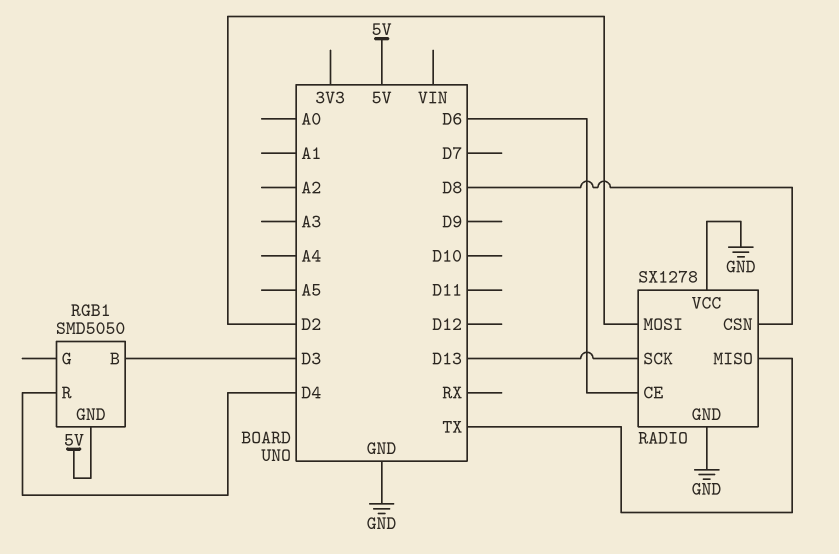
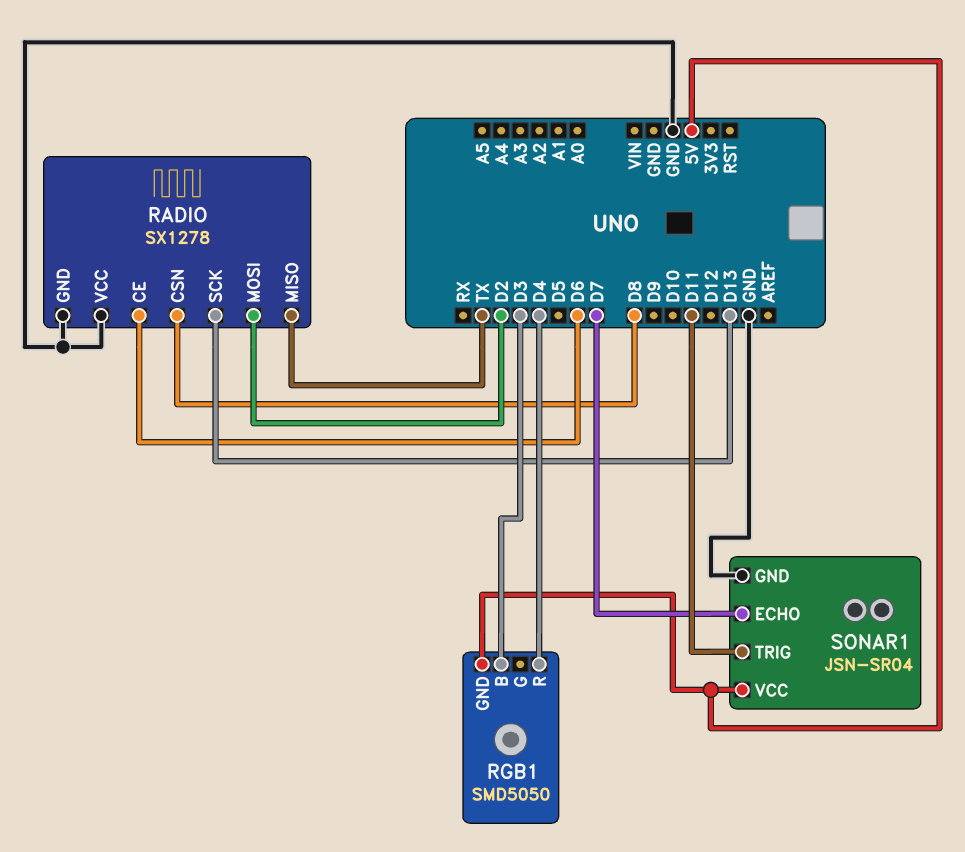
SONAR1: none -> JSN-SR04
SONAR1 pin ECHO: none -> D7
SONAR1 pin GND: none -> GND
SONAR1 pin TRIG: none -> D11
SONAR1 pin VCC: none -> 5V

